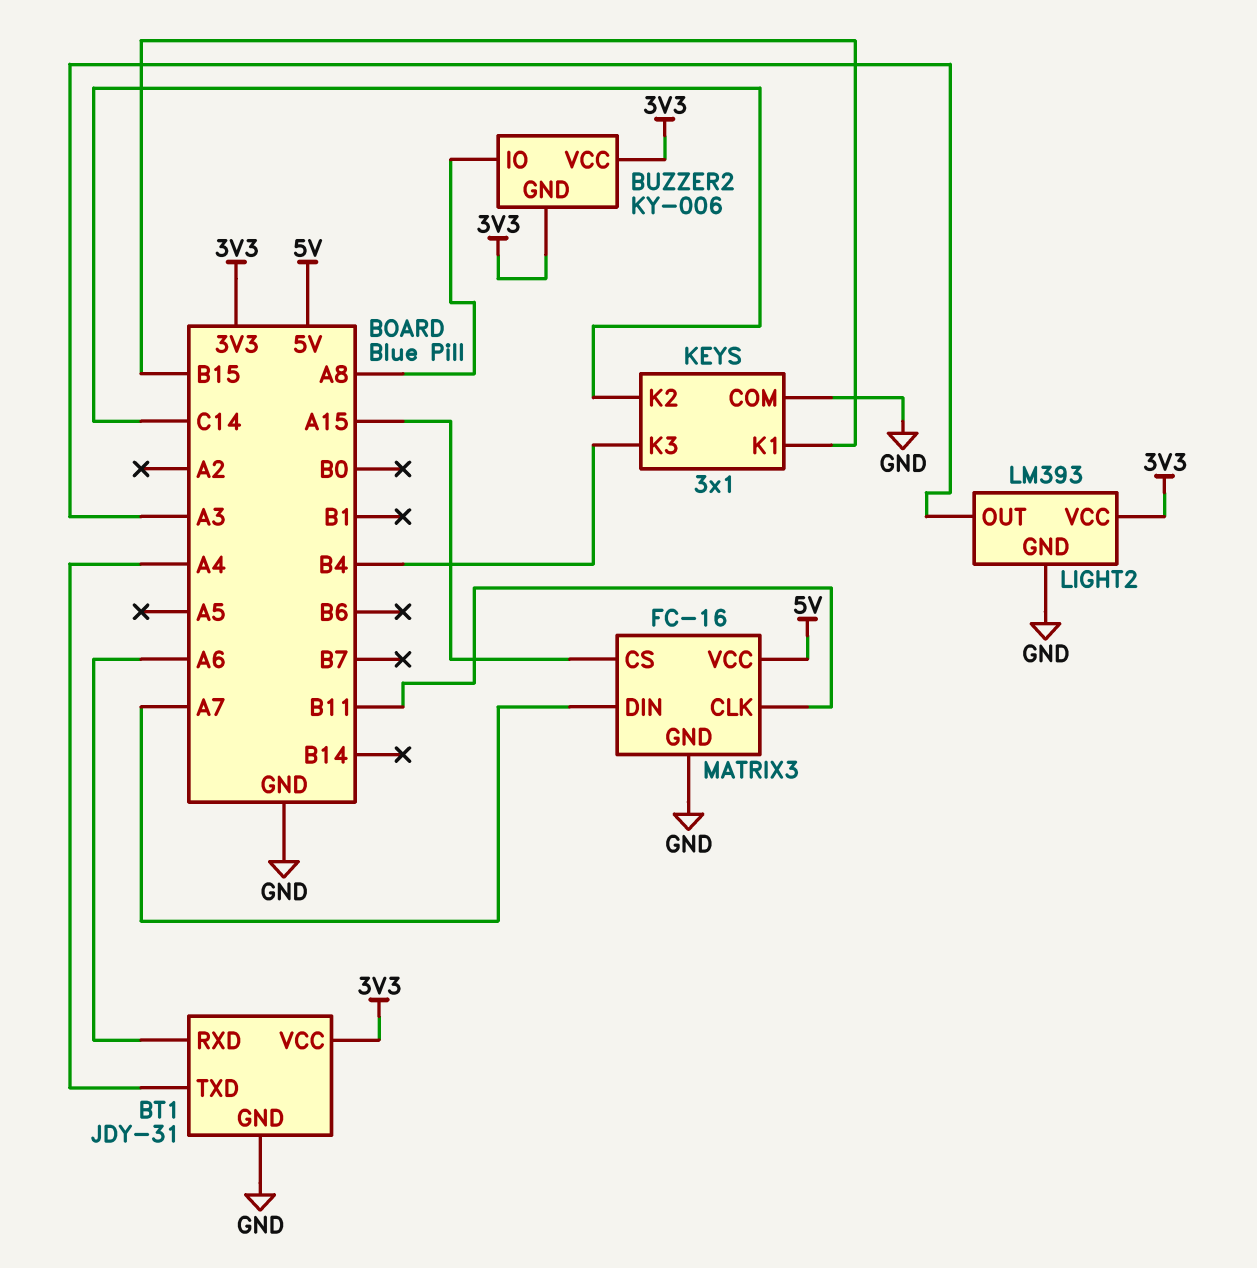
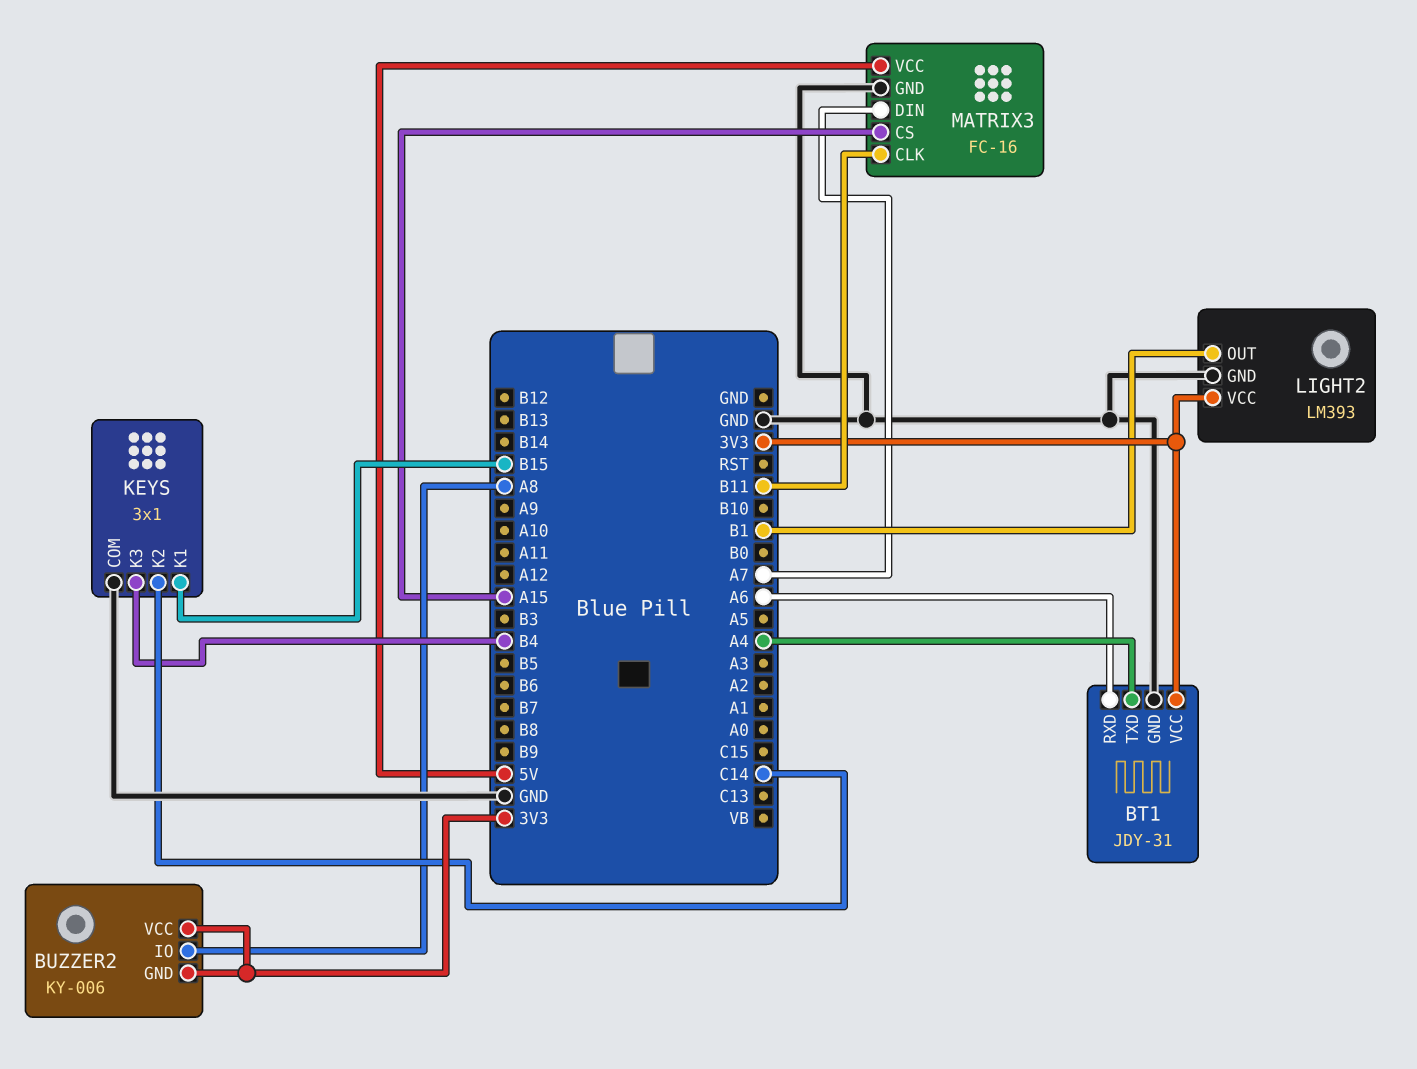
LIGHT2 pin OUT: A3 -> B1

